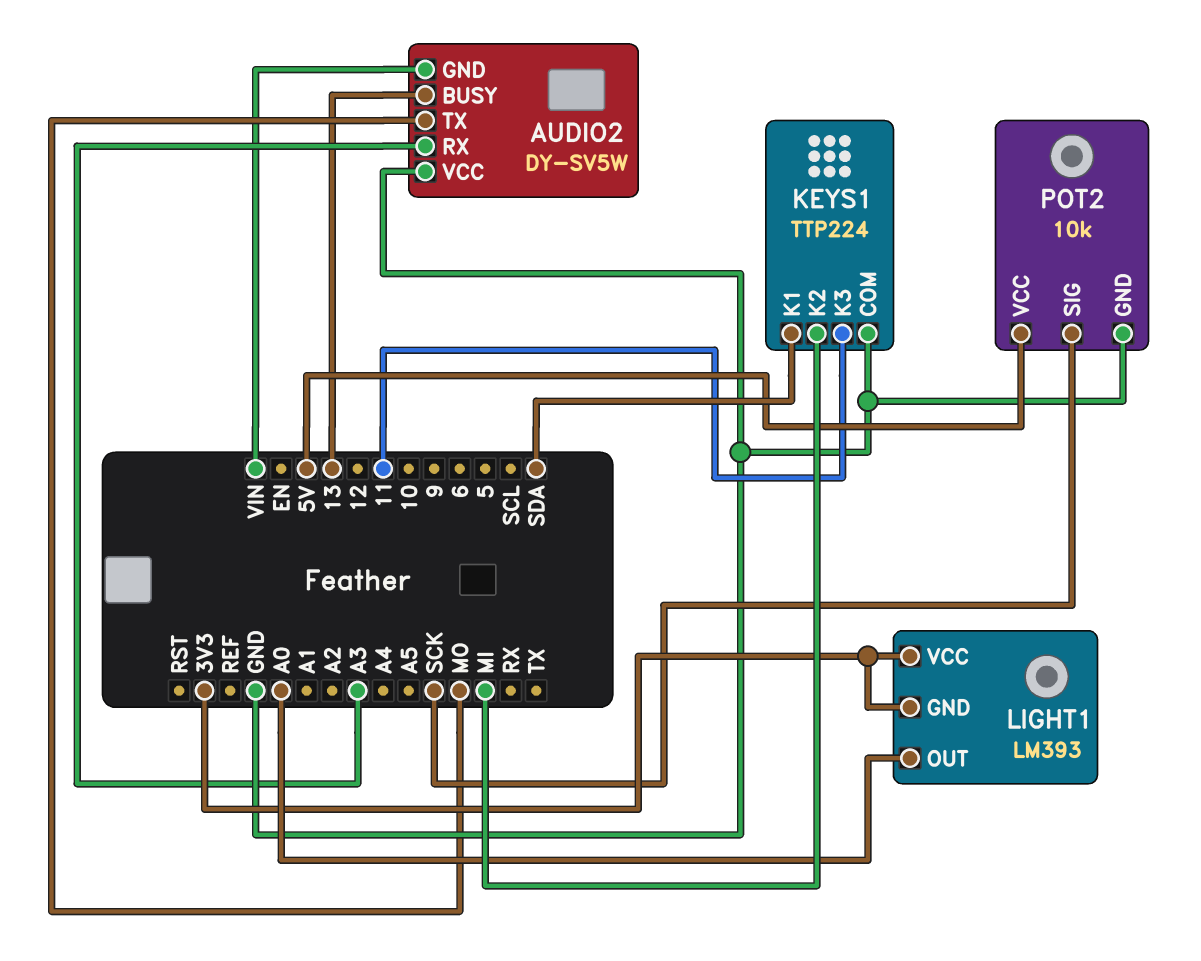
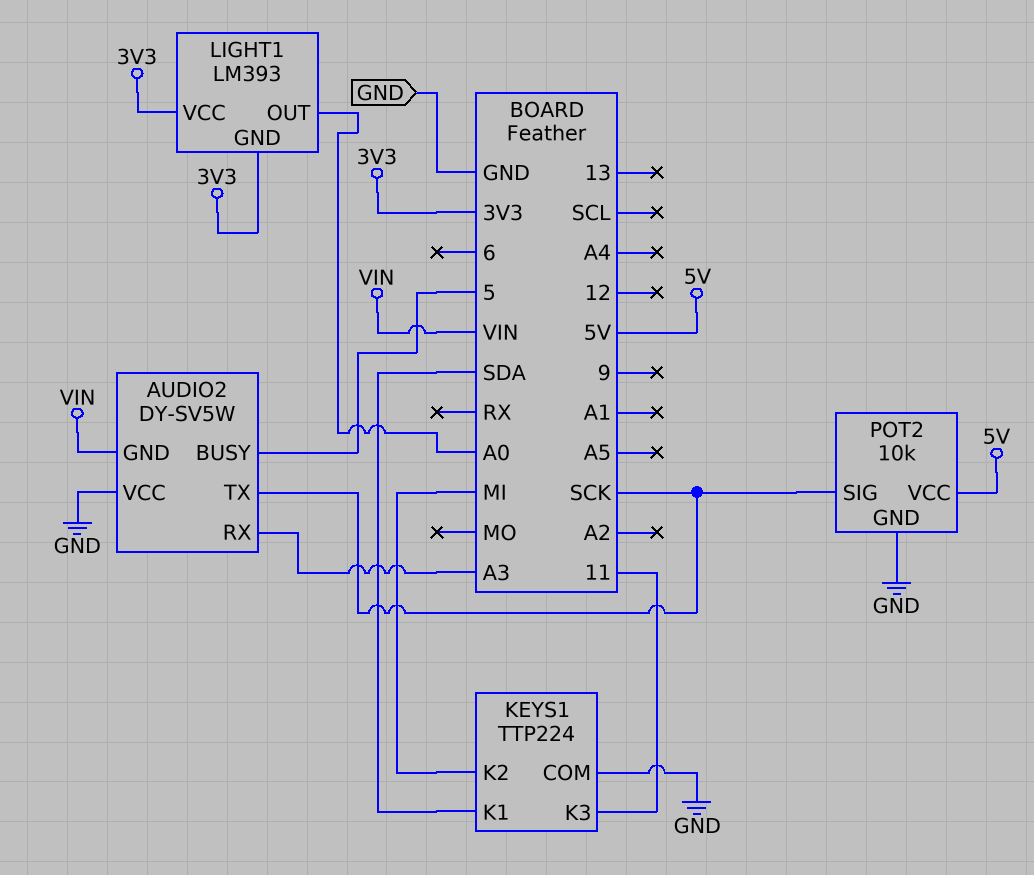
AUDIO2 pin BUSY: 13 -> 5
AUDIO2 pin TX: MO -> SCK

